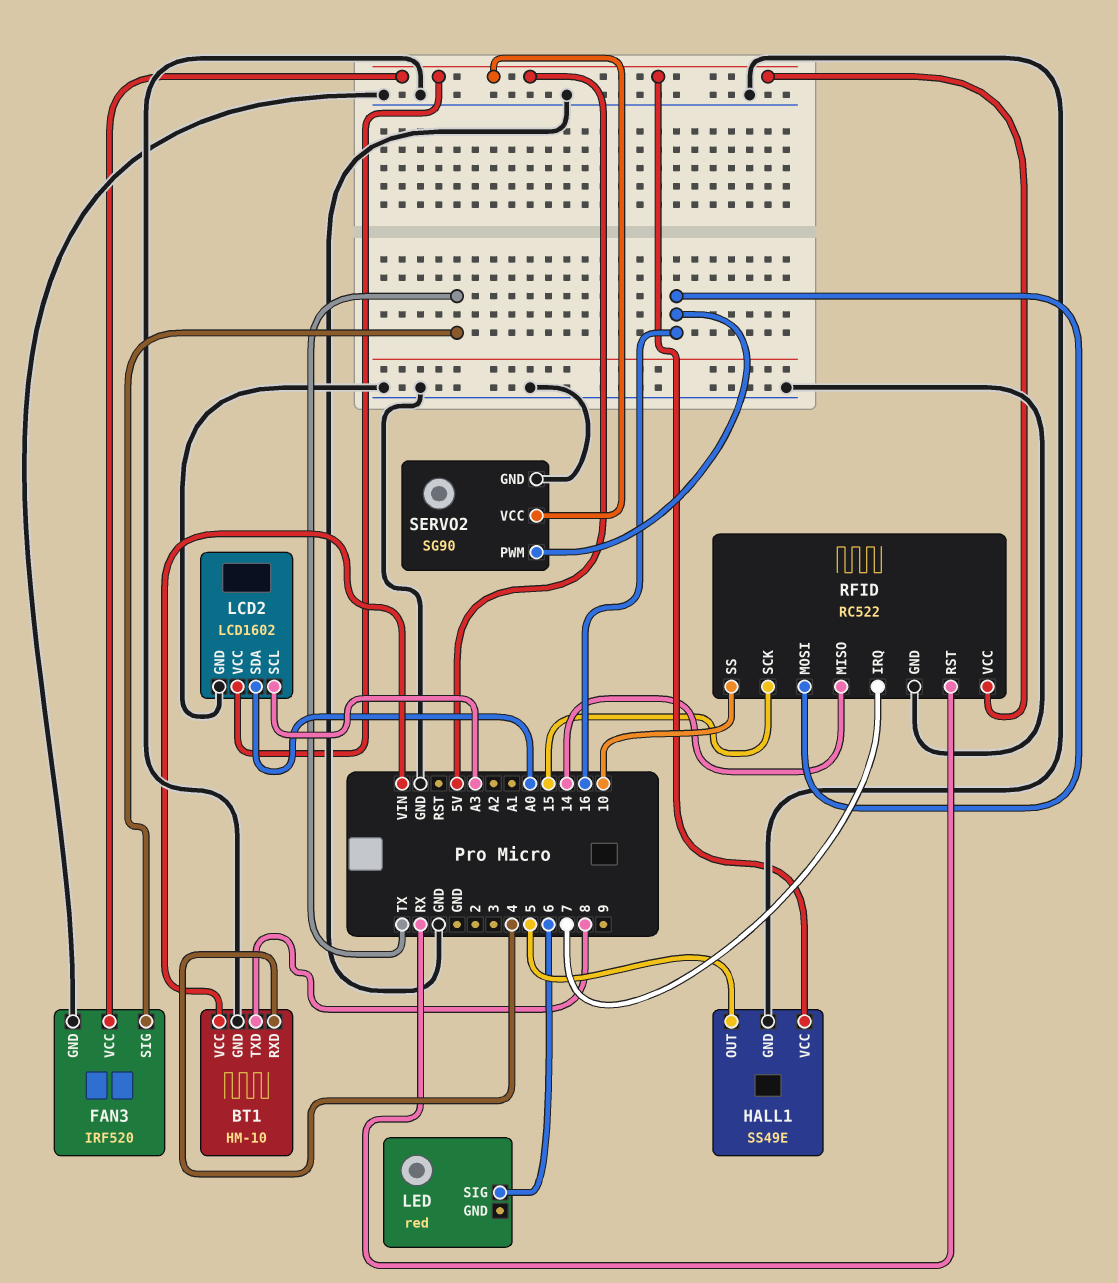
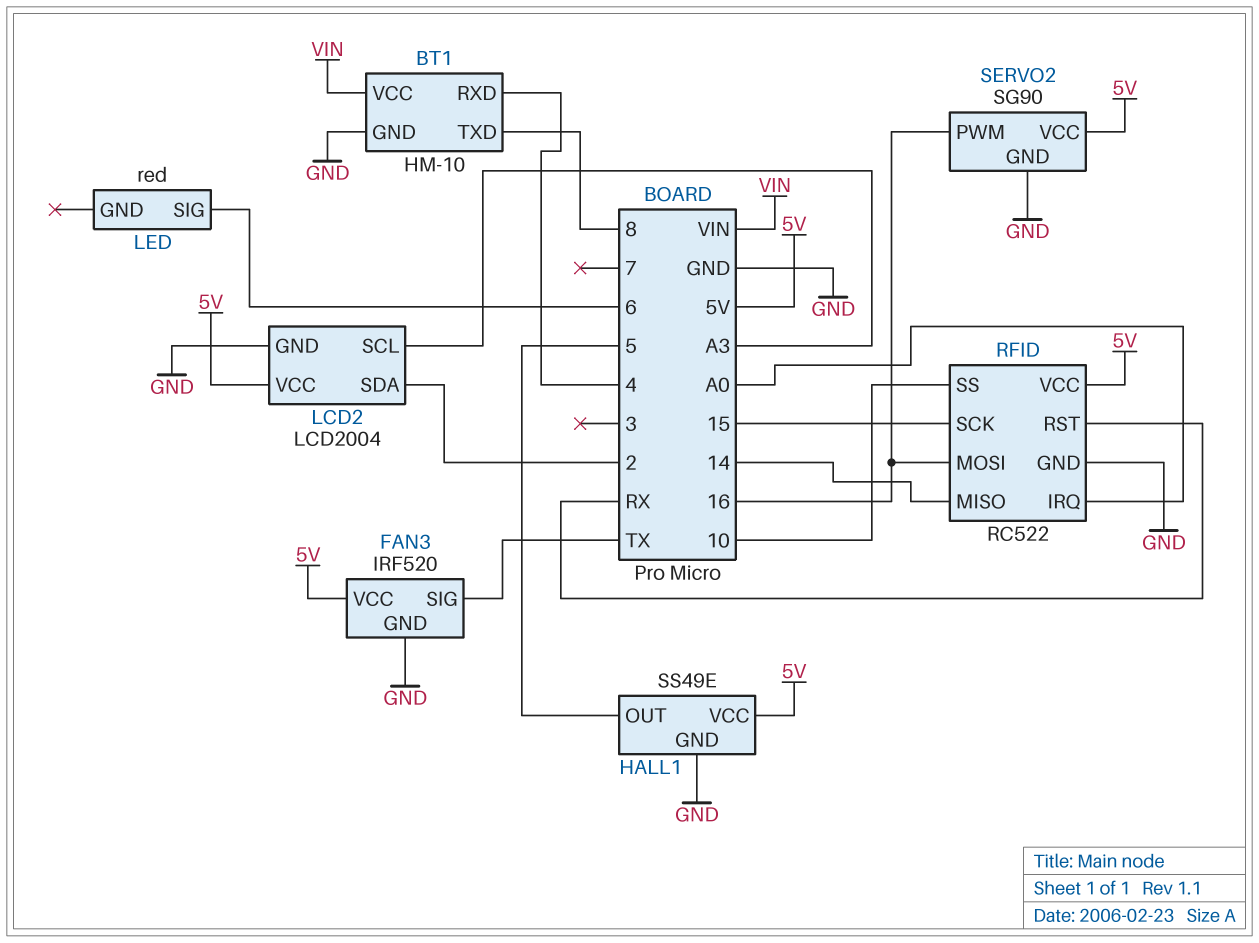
LCD2: LCD1602 -> LCD2004
LCD2 pin SDA: A0 -> 2
RFID pin IRQ: 7 -> A0

